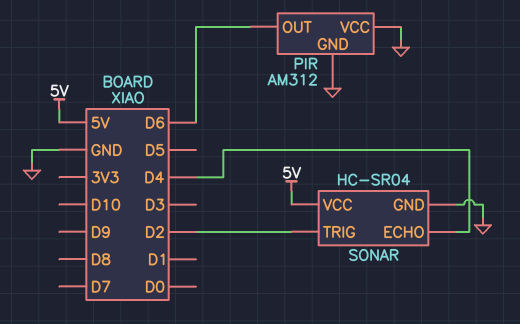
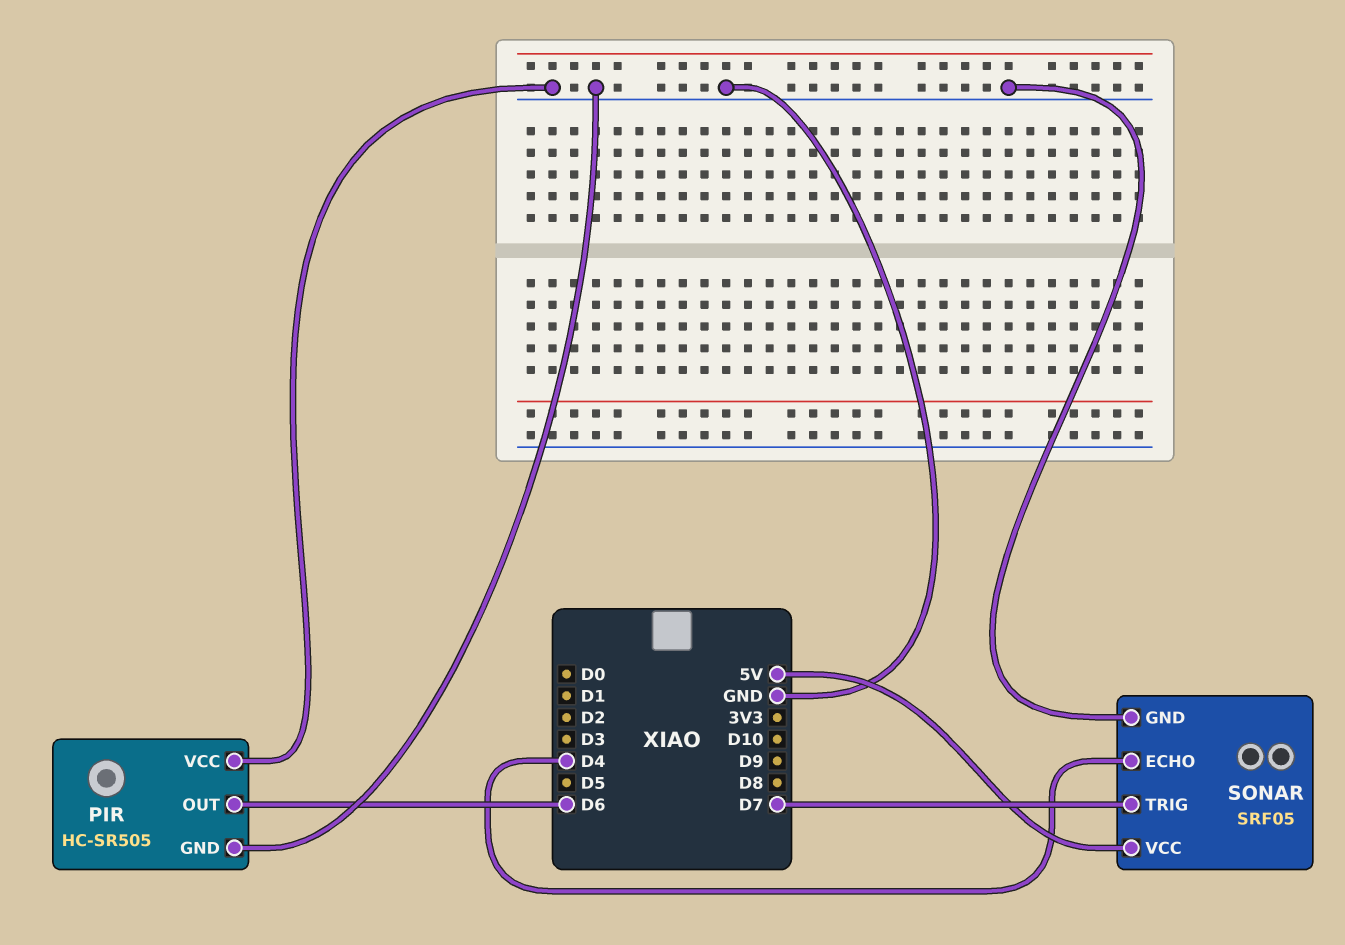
PIR: AM312 -> HC-SR505
SONAR: HC-SR04 -> SRF05
SONAR pin TRIG: D2 -> D7

